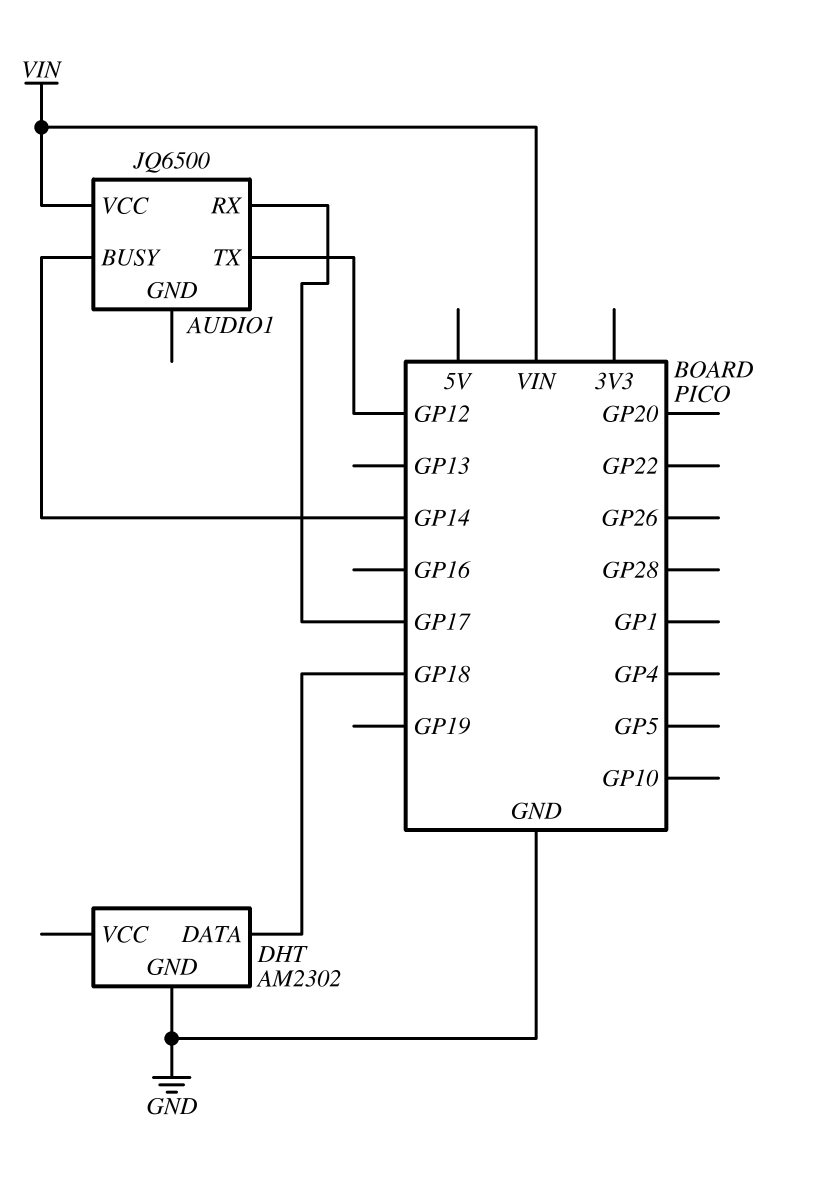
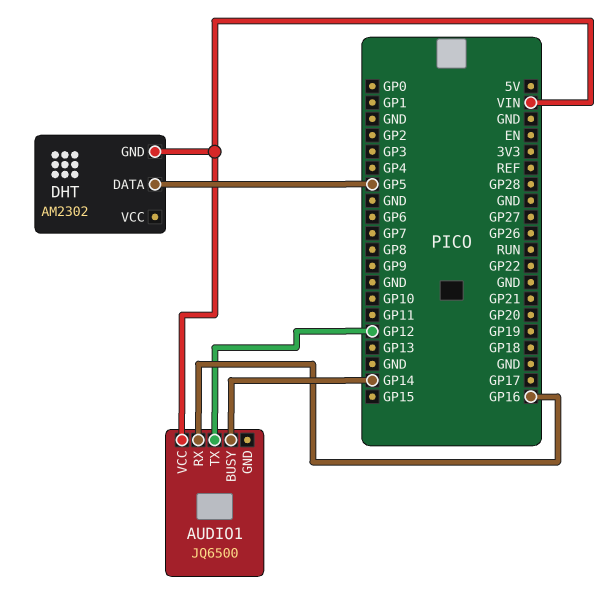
AUDIO1 pin RX: GP17 -> GP16
DHT pin DATA: GP18 -> GP5
DHT pin GND: GND -> VIN

